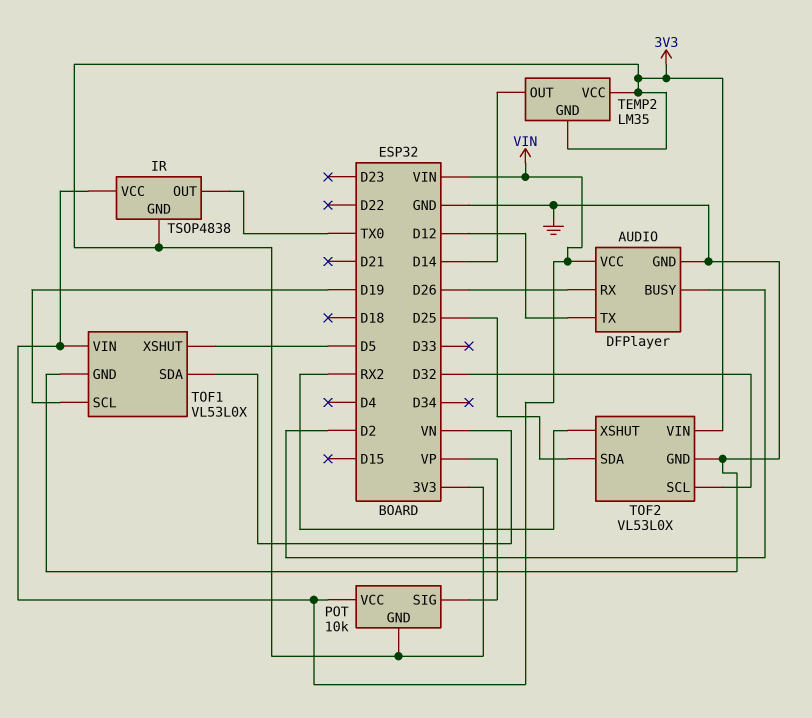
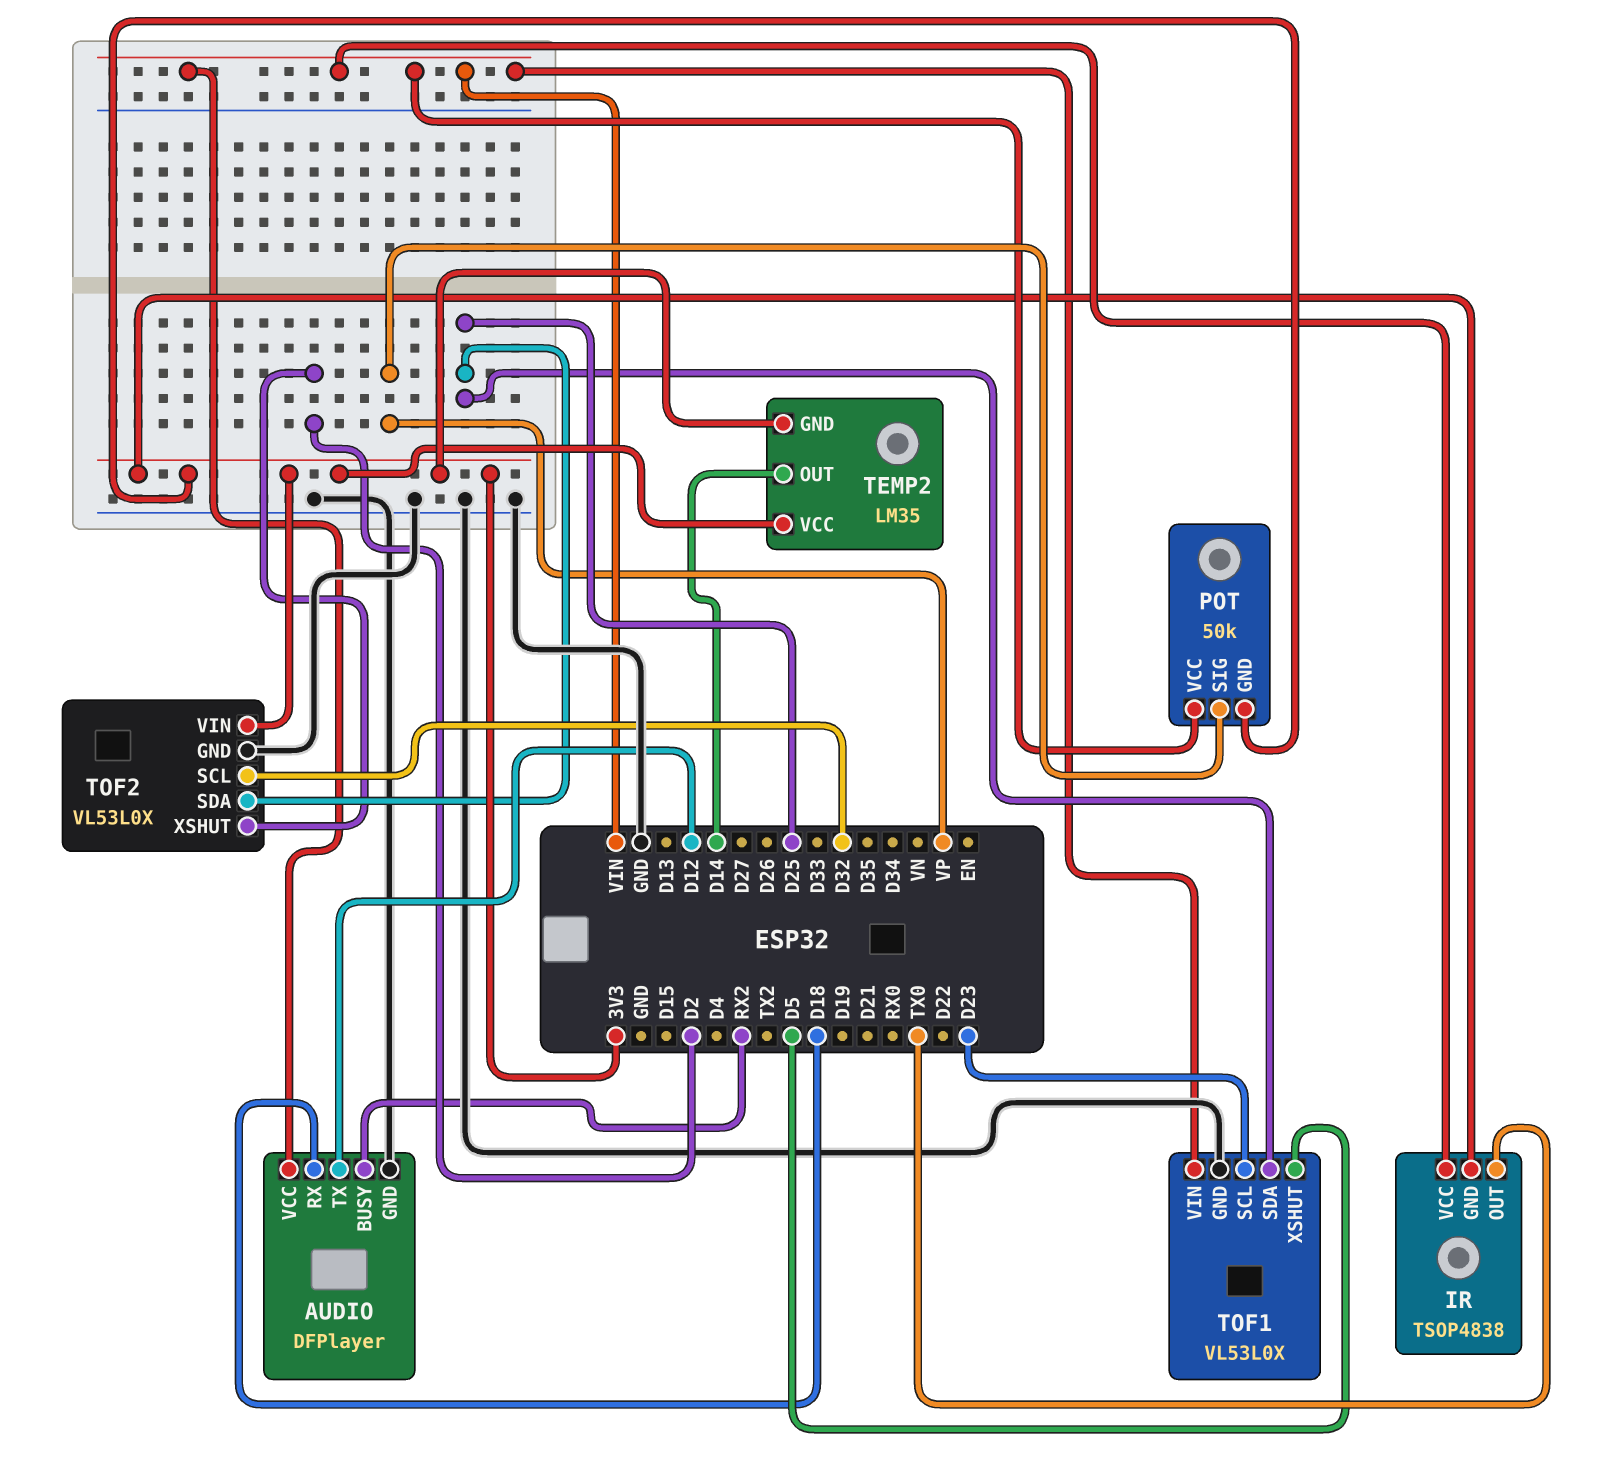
AUDIO pin BUSY: D2 -> RX2
AUDIO pin RX: D26 -> D18
POT: 10k -> 50k
TOF1 pin SCL: D19 -> D23
TOF1 pin SDA: VN -> D25
TOF2 pin XSHUT: RX2 -> D2

